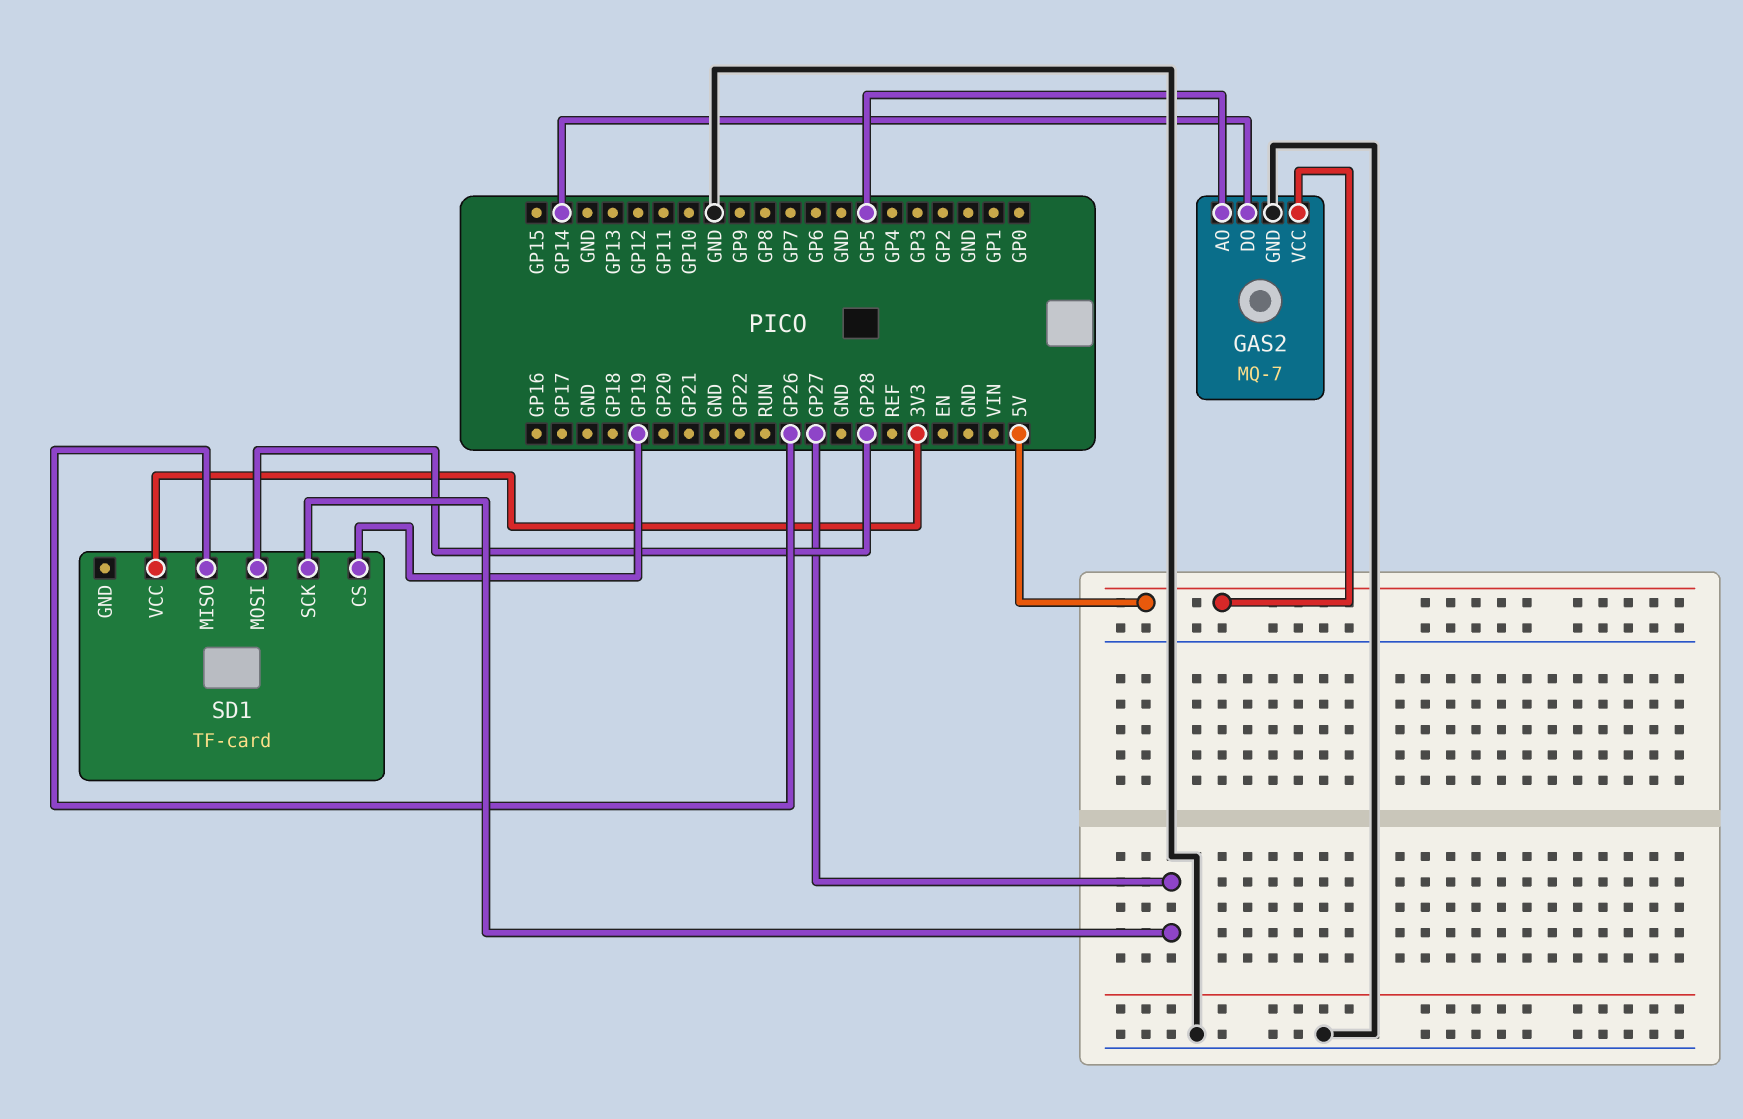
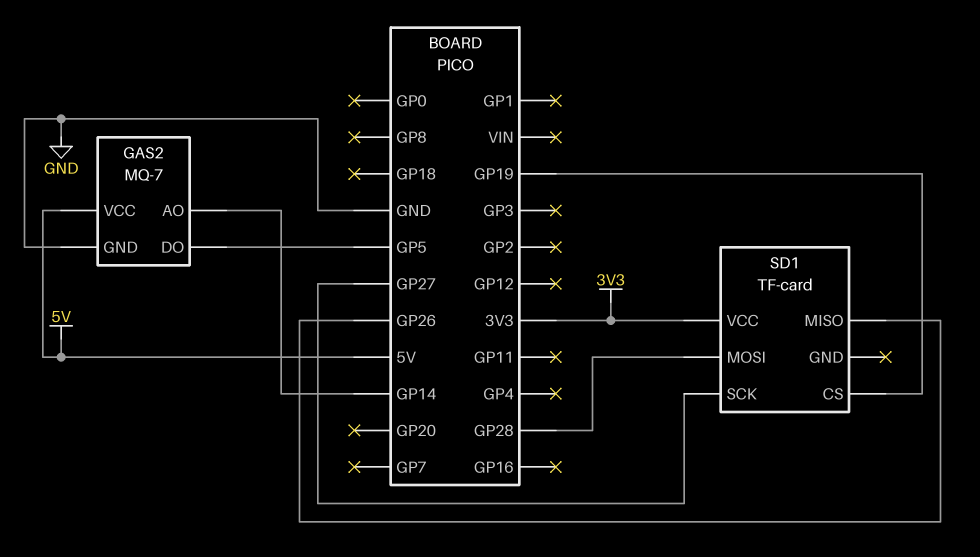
GAS2 pin AO: GP5 -> GP14
GAS2 pin DO: GP14 -> GP5

